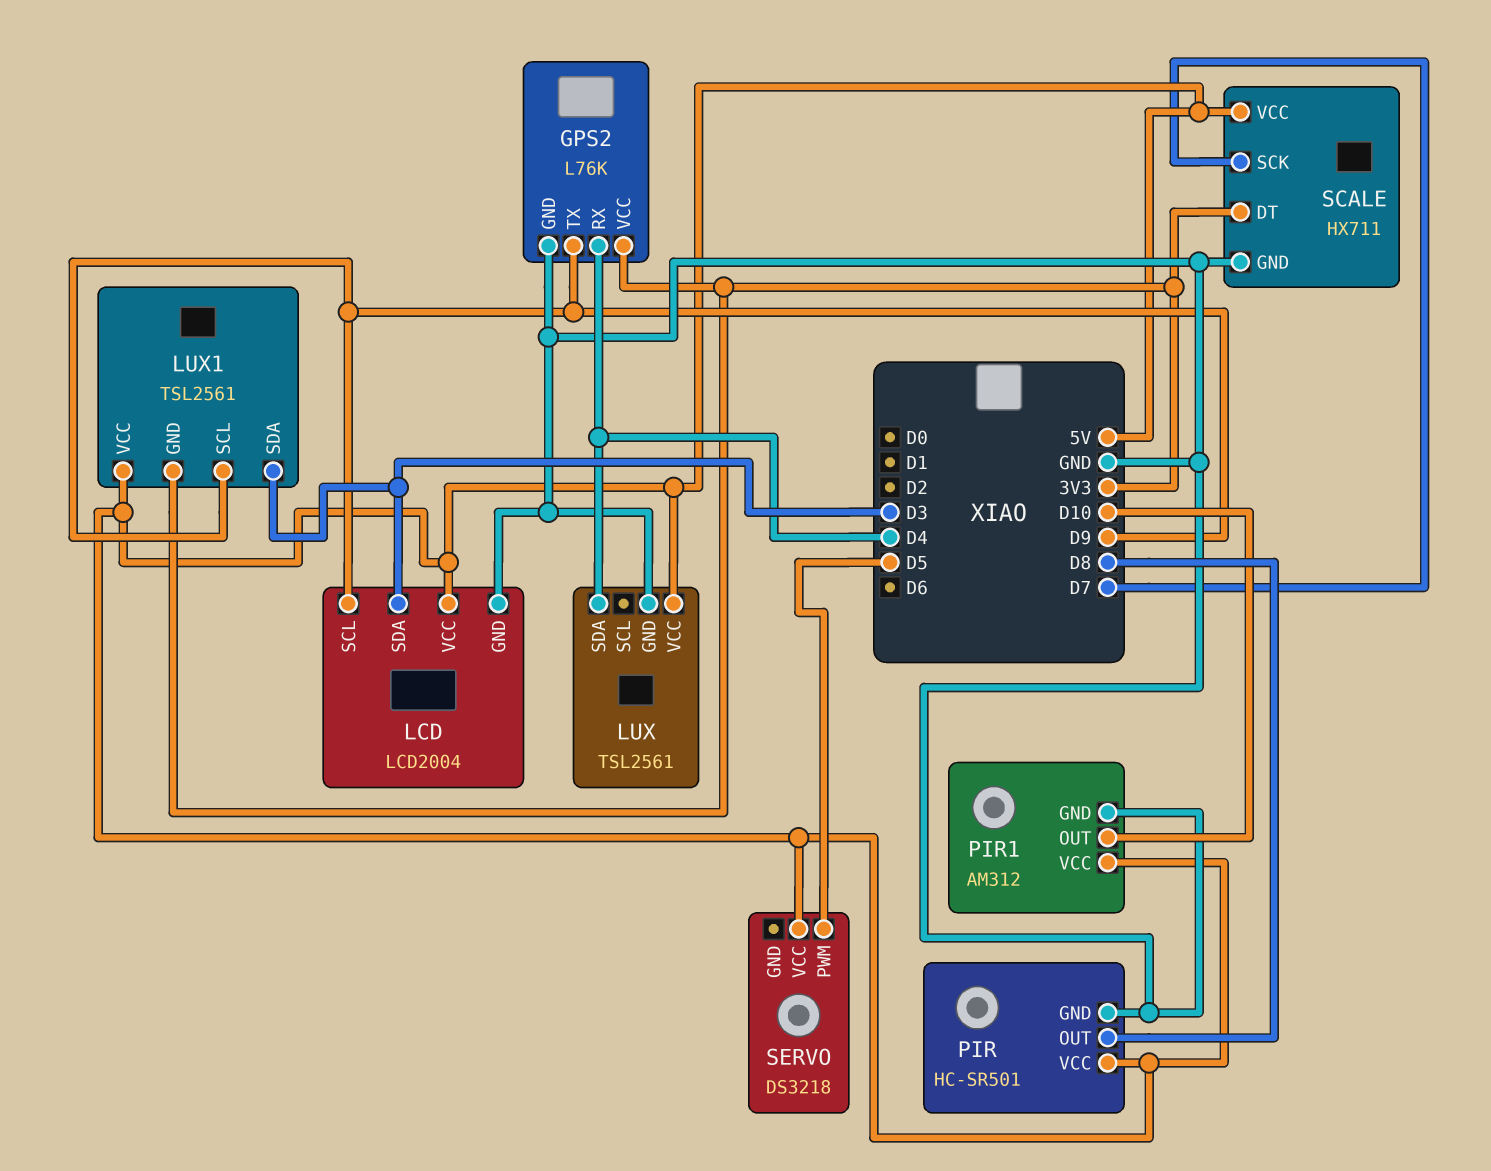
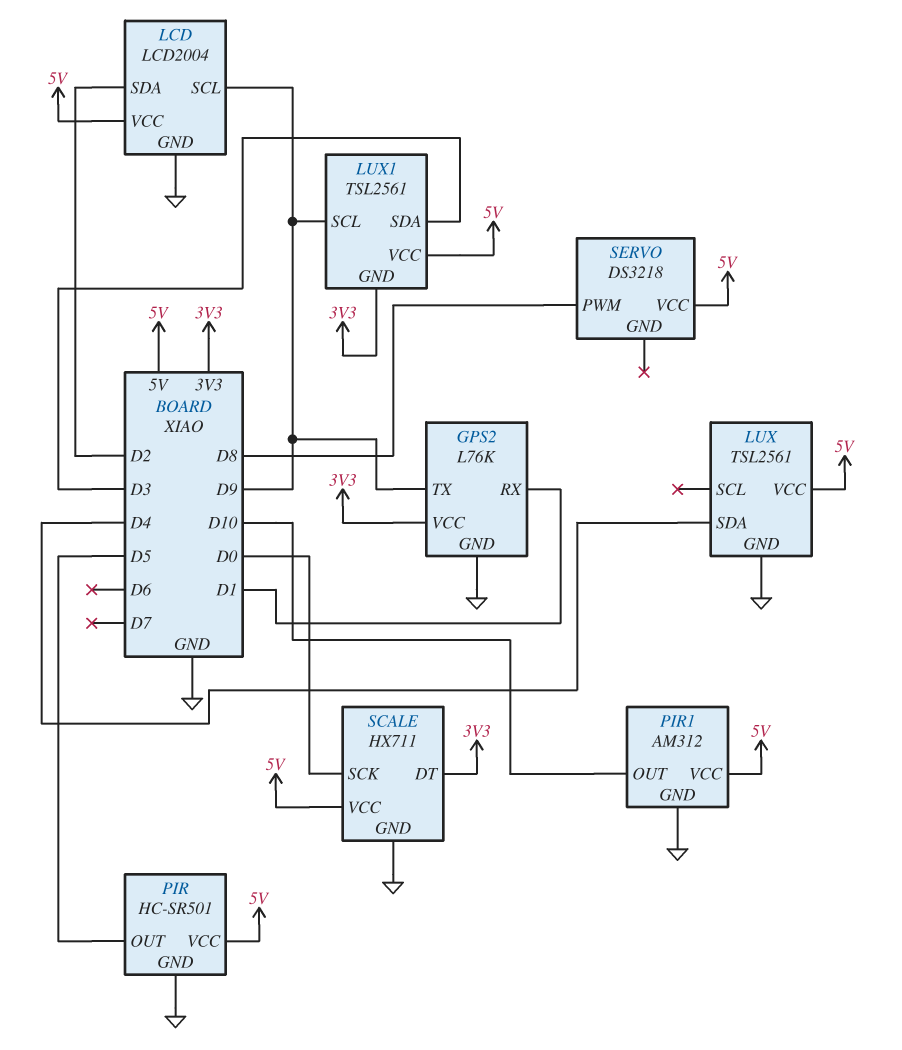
GPS2 pin RX: D4 -> D1
LCD pin SDA: D3 -> D2
PIR pin OUT: D8 -> D5
SCALE pin SCK: D7 -> D0
SERVO pin PWM: D5 -> D8

